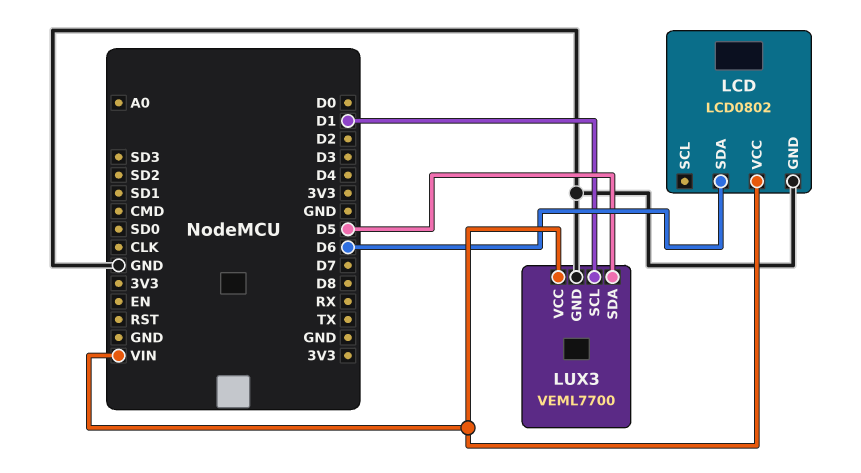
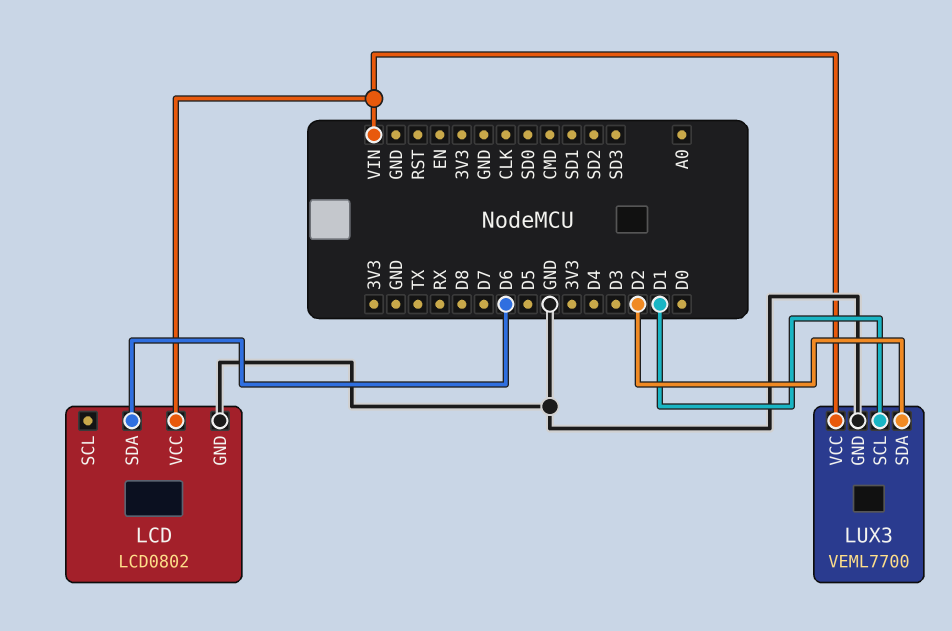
LUX3 pin SDA: D5 -> D2

